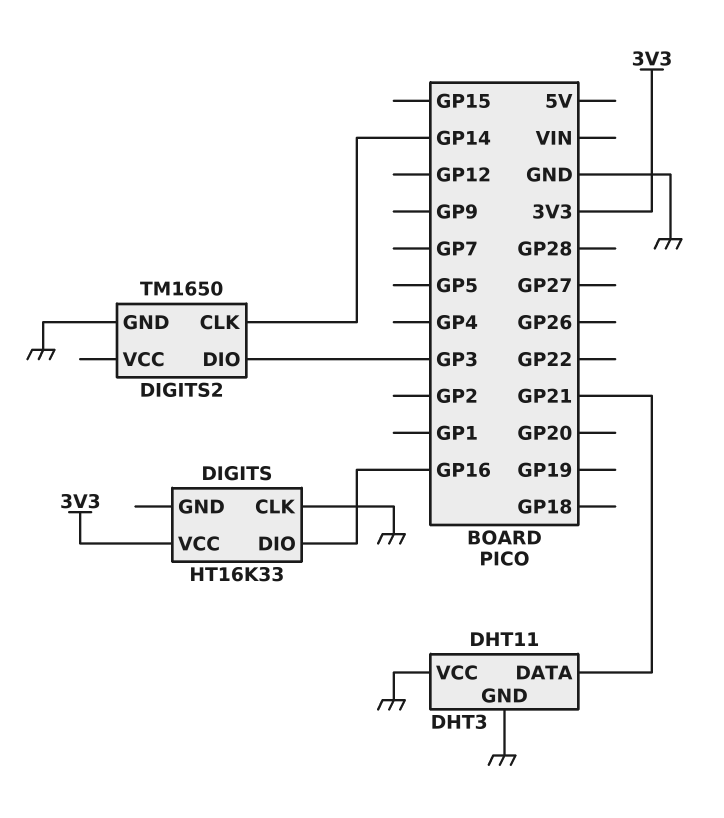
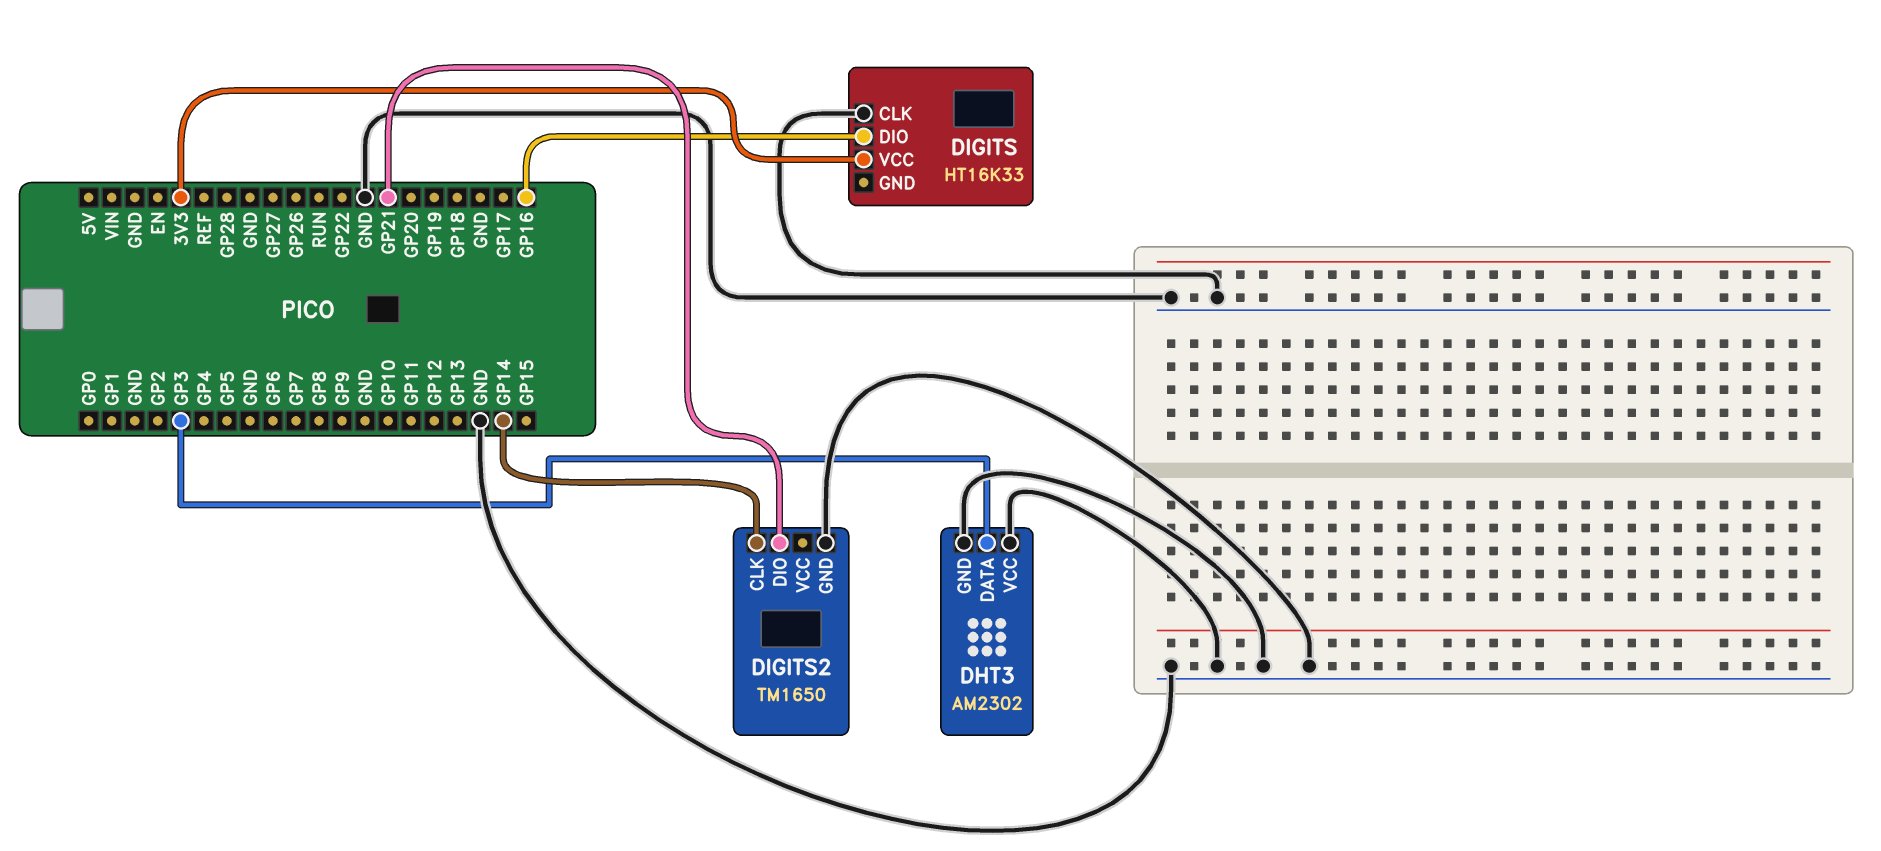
DHT3: DHT11 -> AM2302
DHT3 pin DATA: GP21 -> GP3
DIGITS2 pin DIO: GP3 -> GP21

